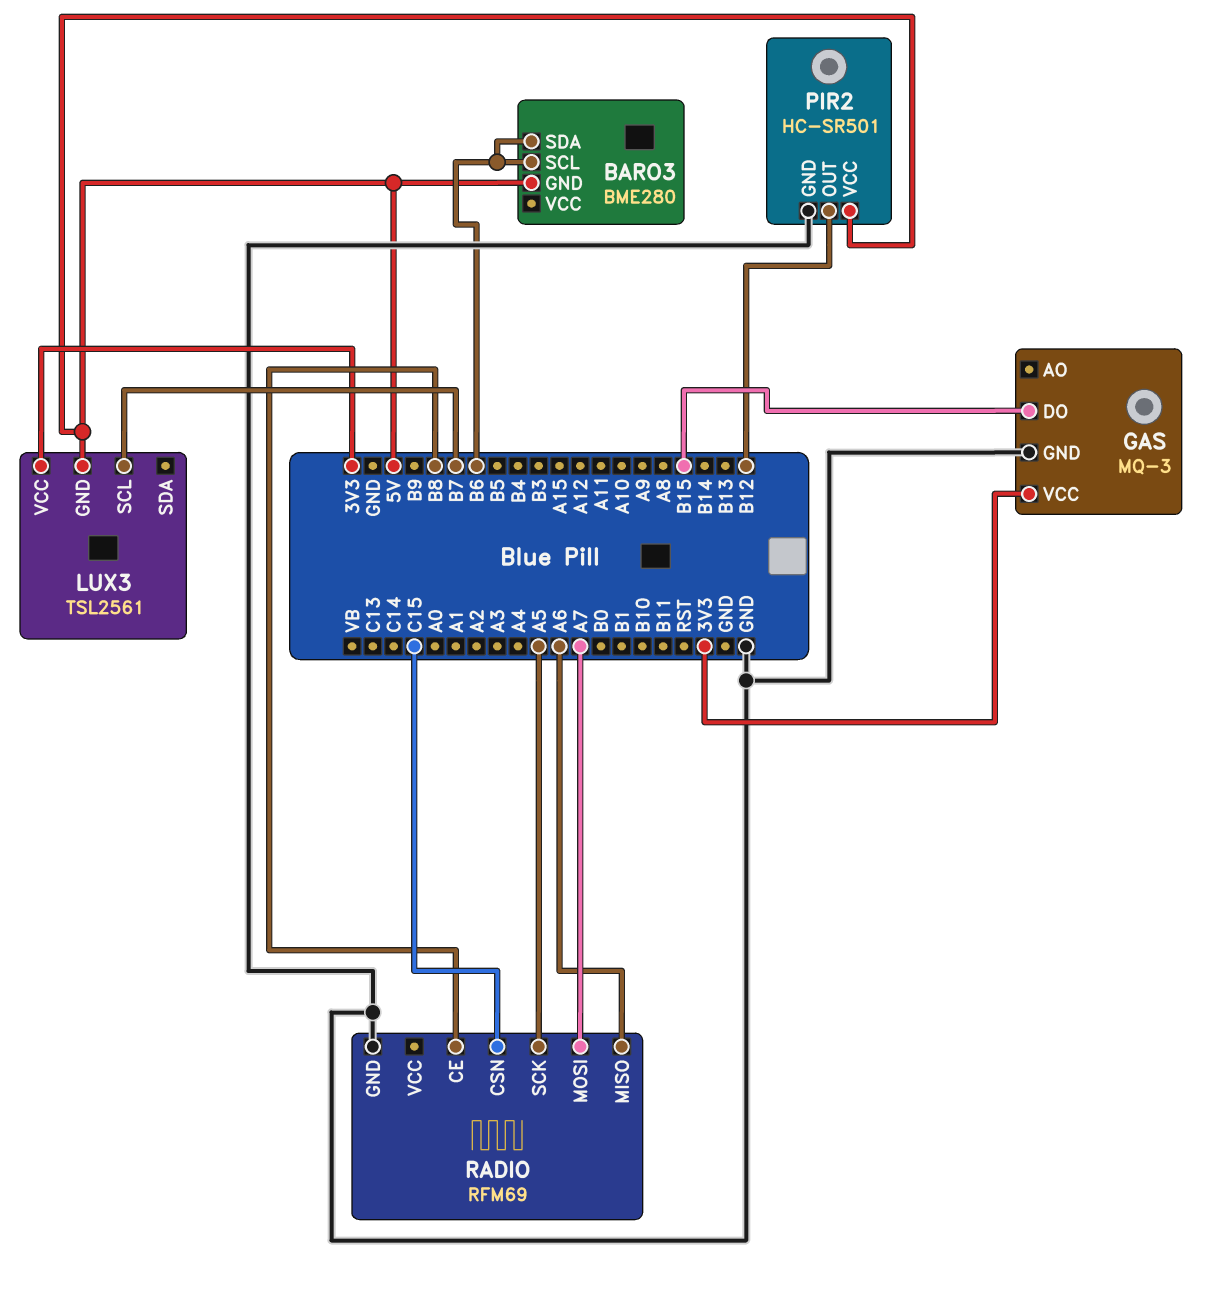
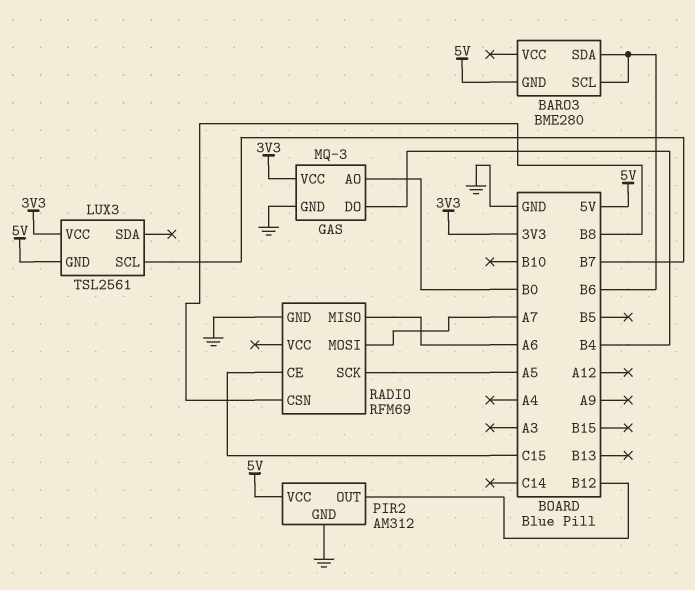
GAS pin AO: none -> B0
GAS pin DO: B15 -> B4
PIR2: HC-SR501 -> AM312
RADIO pin CE: B8 -> C15
RADIO pin CSN: C15 -> B8

